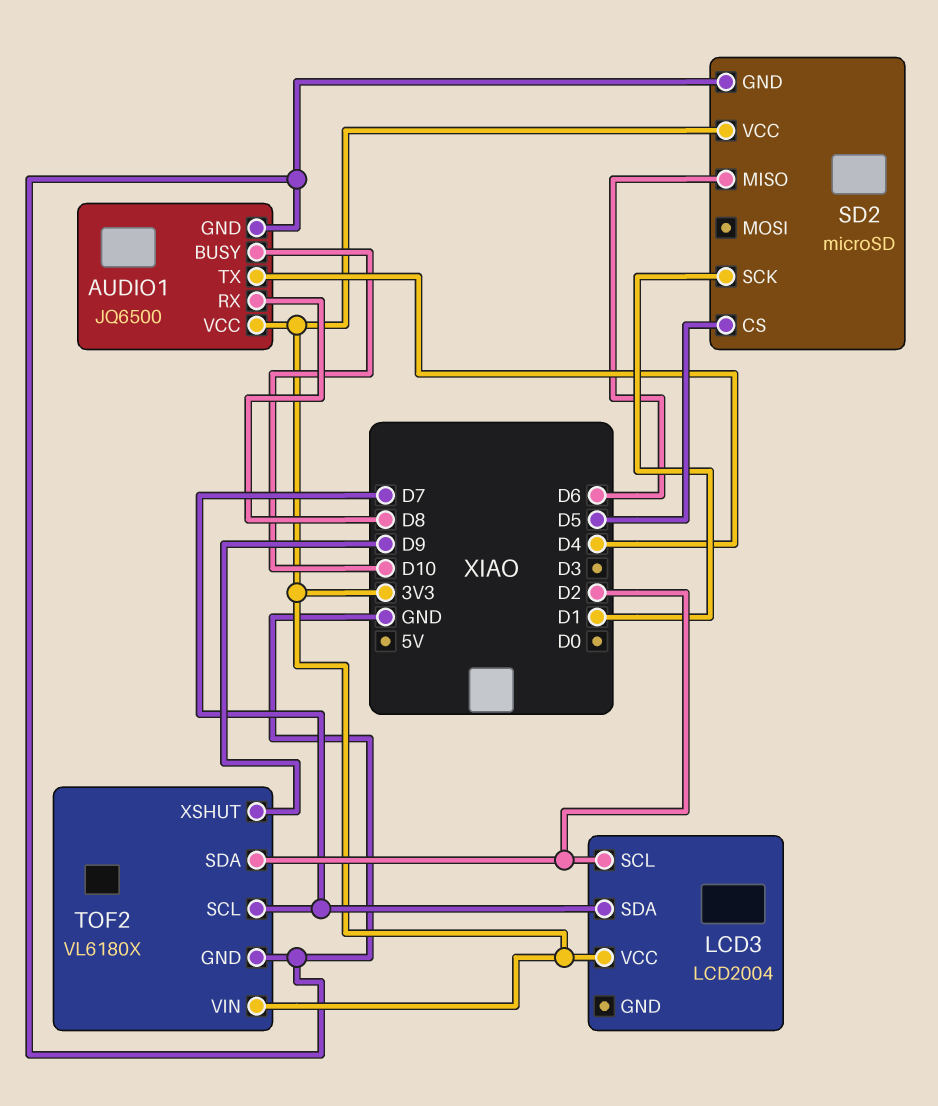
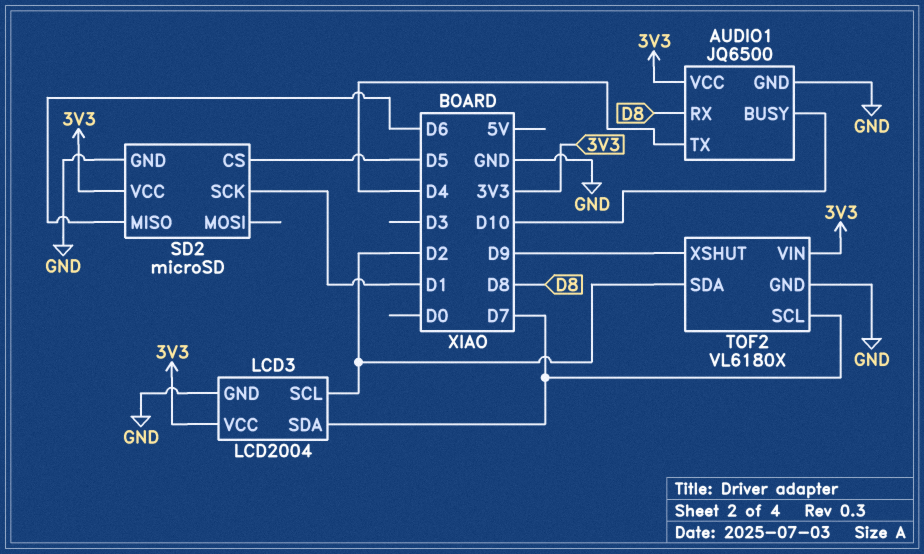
LCD3 pin GND: none -> GND

